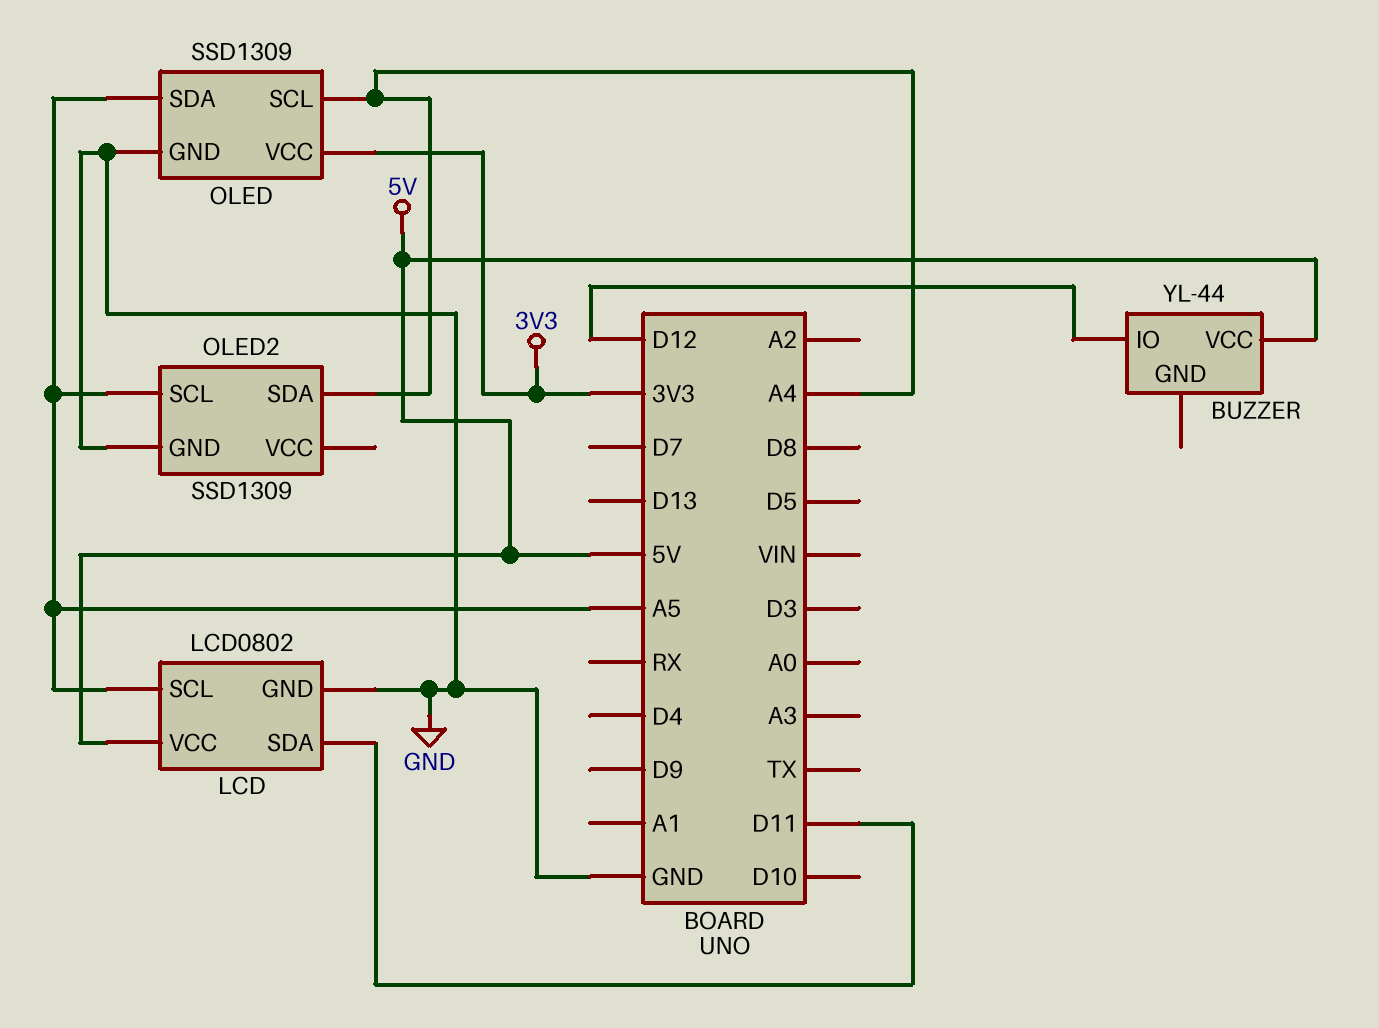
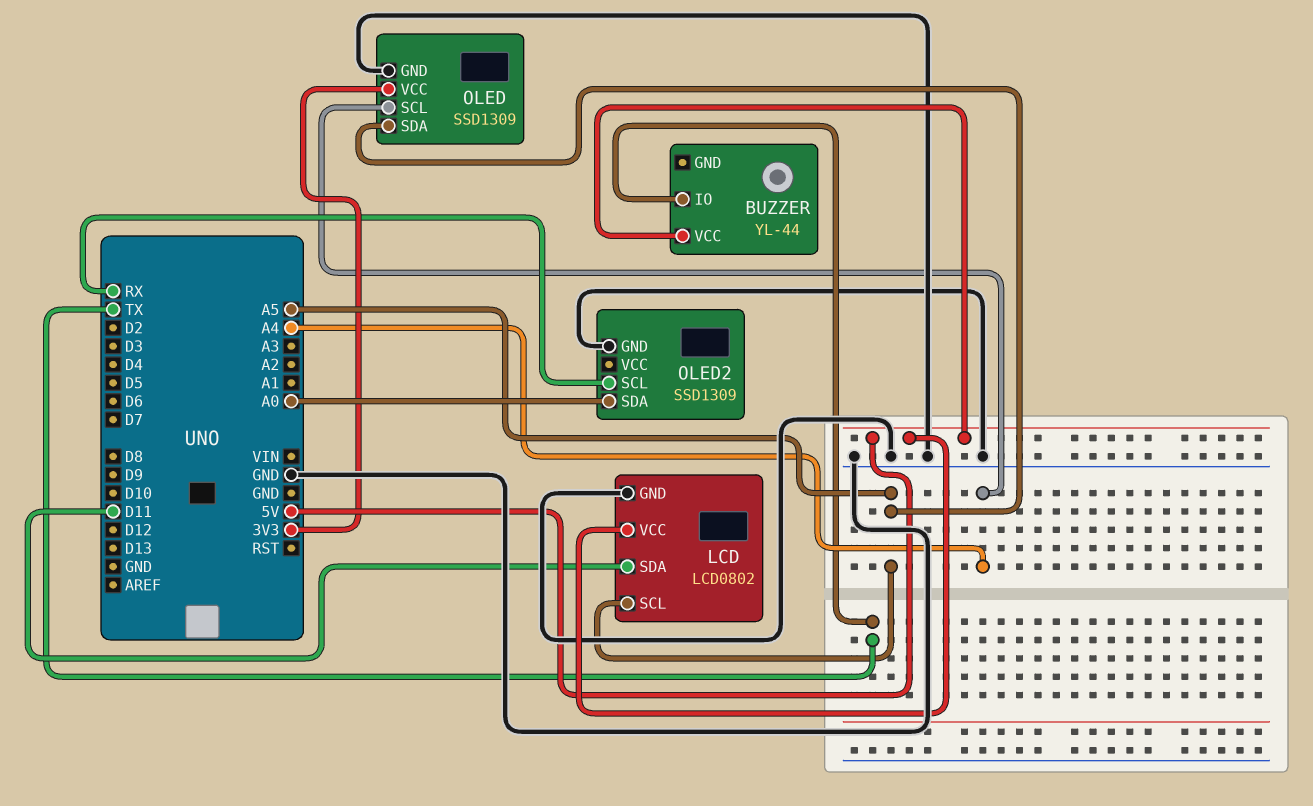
BUZZER pin IO: D12 -> TX
OLED2 pin SCL: A5 -> RX
OLED2 pin SDA: A4 -> A0

